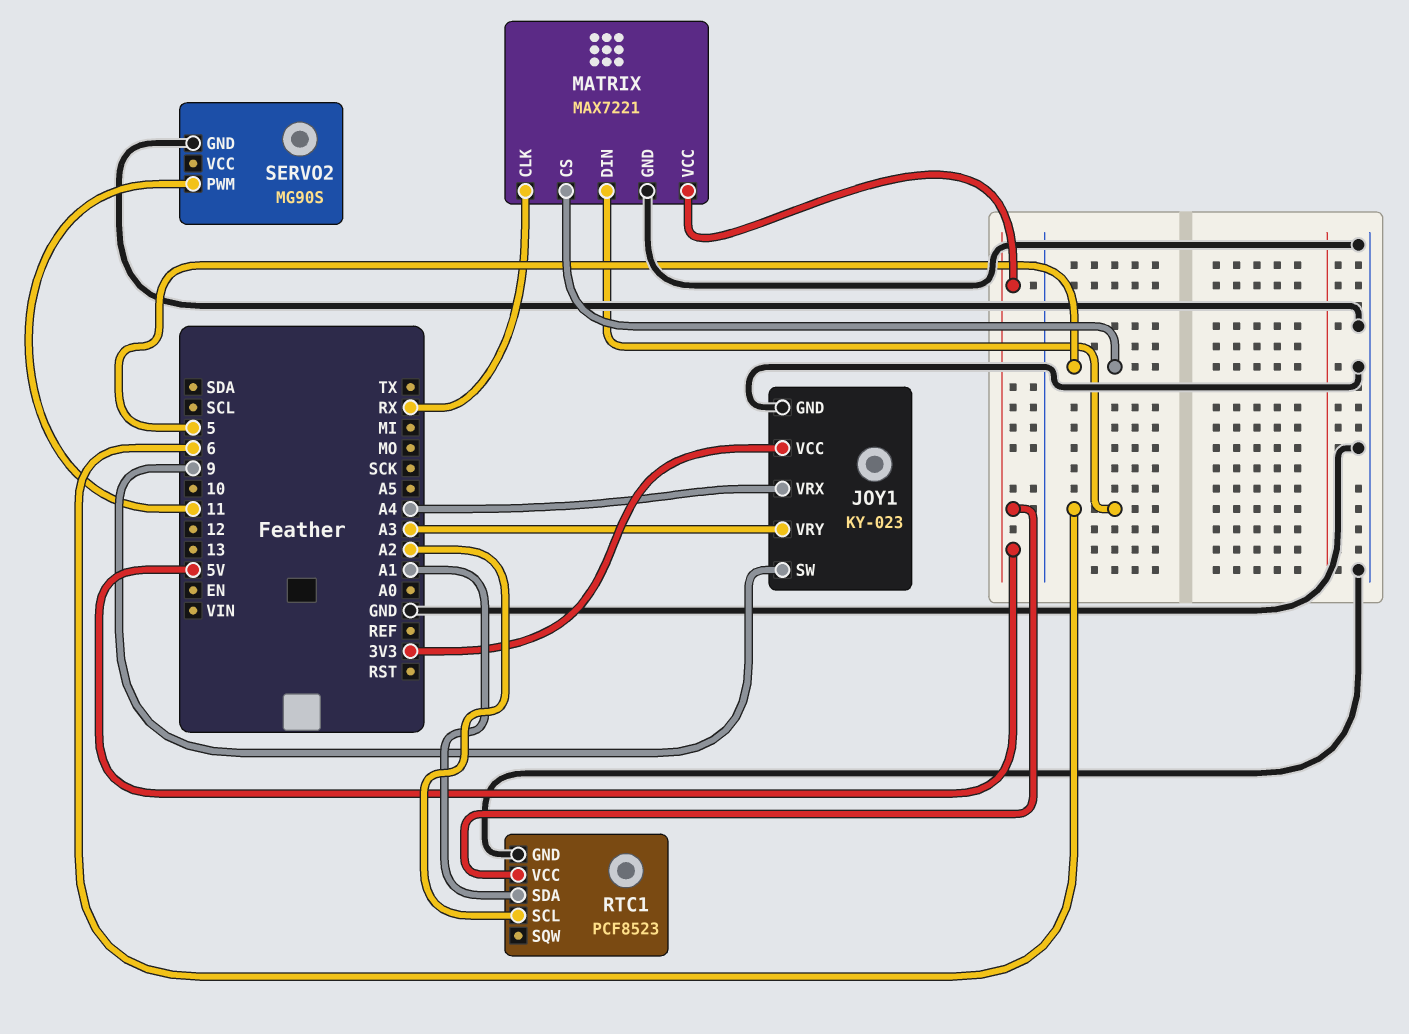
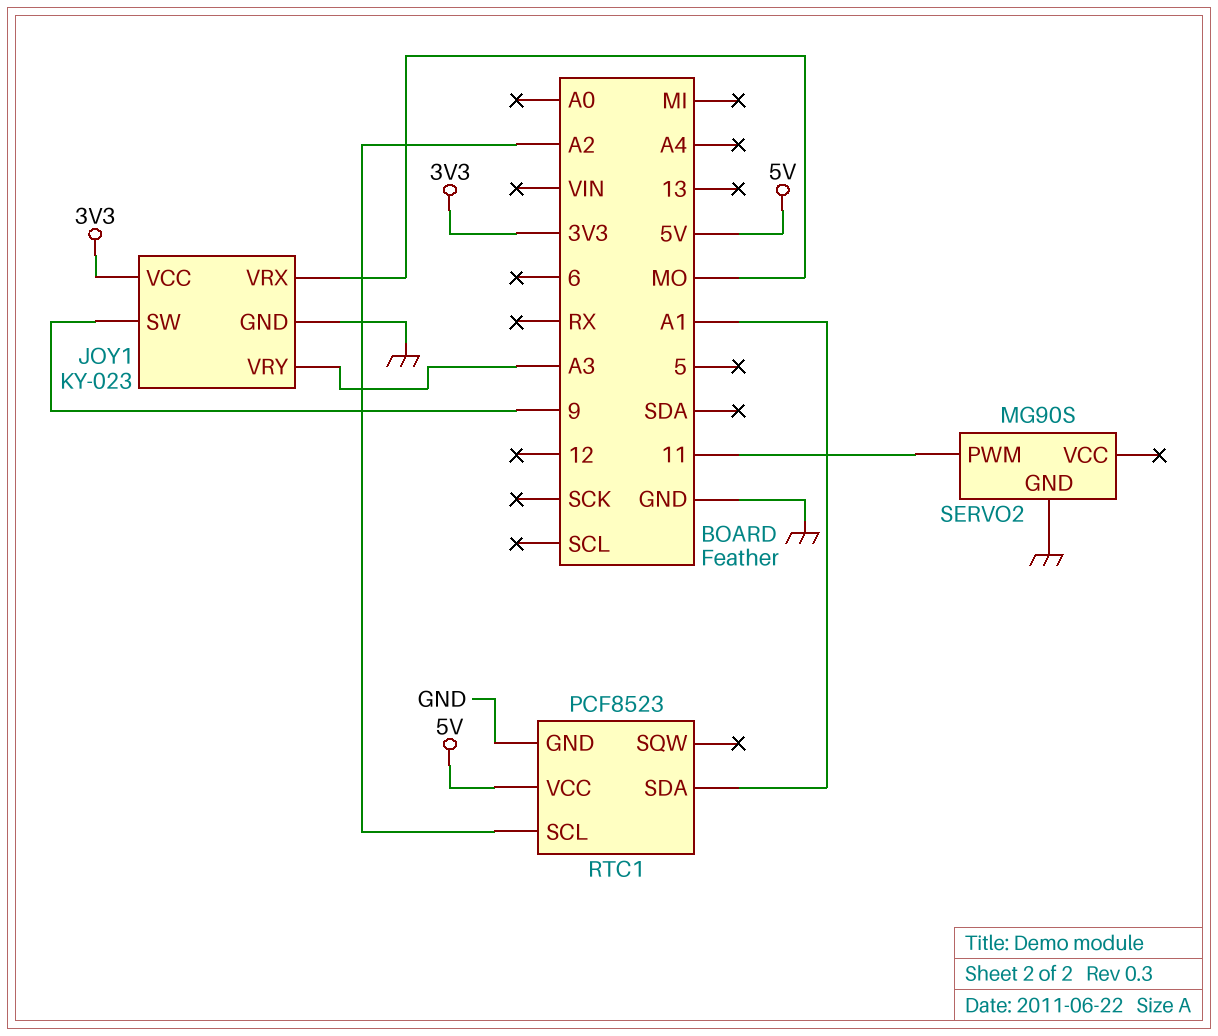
JOY1 pin VRX: A4 -> MO
MATRIX: MAX7221 -> none
MATRIX pin CLK: RX -> none
MATRIX pin CS: 5 -> none
MATRIX pin DIN: 6 -> none
MATRIX pin GND: GND -> none
MATRIX pin VCC: 5V -> none

